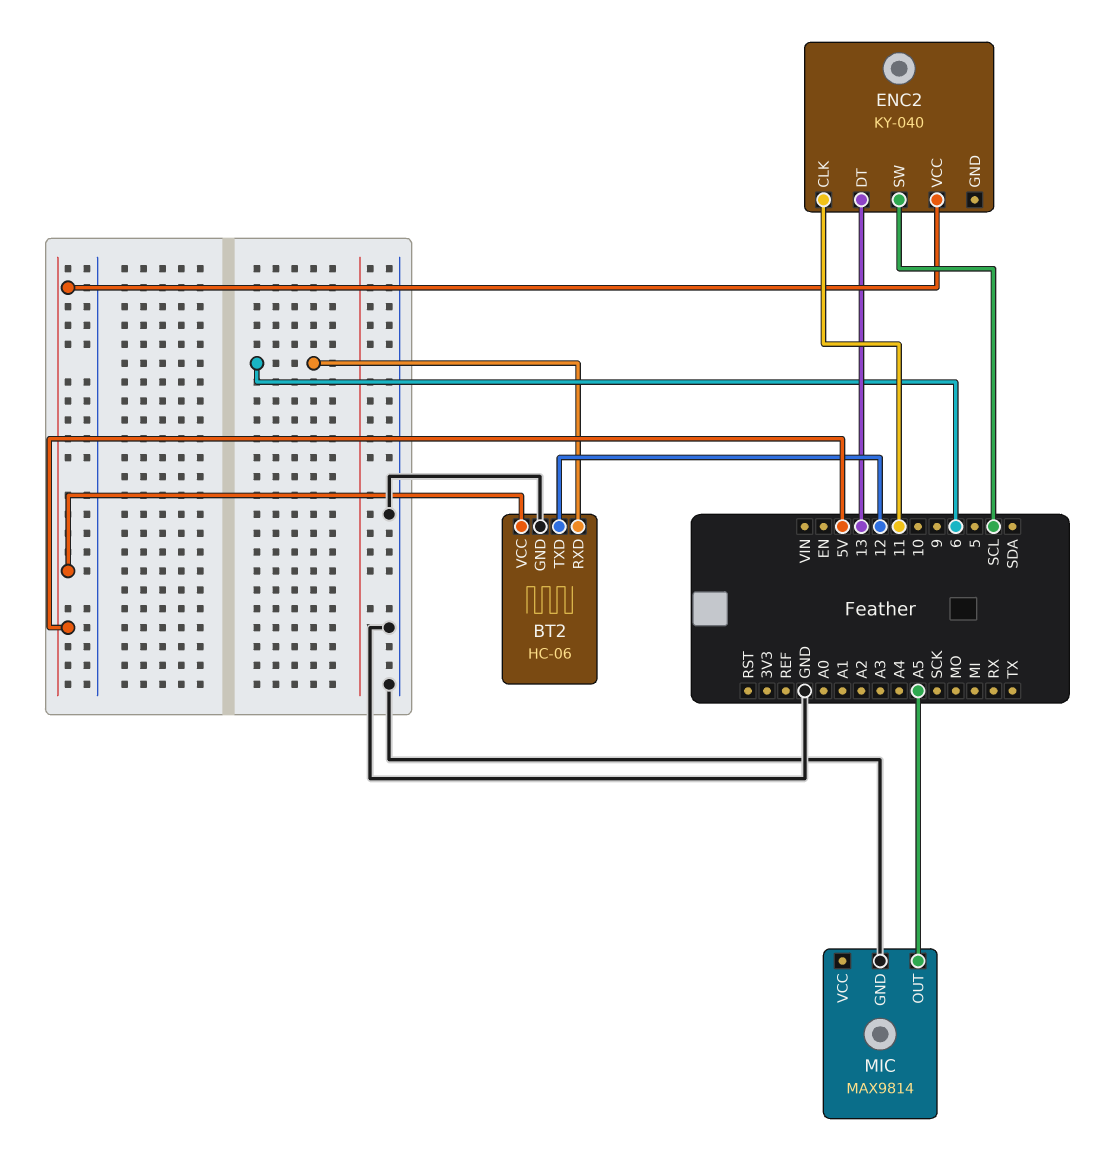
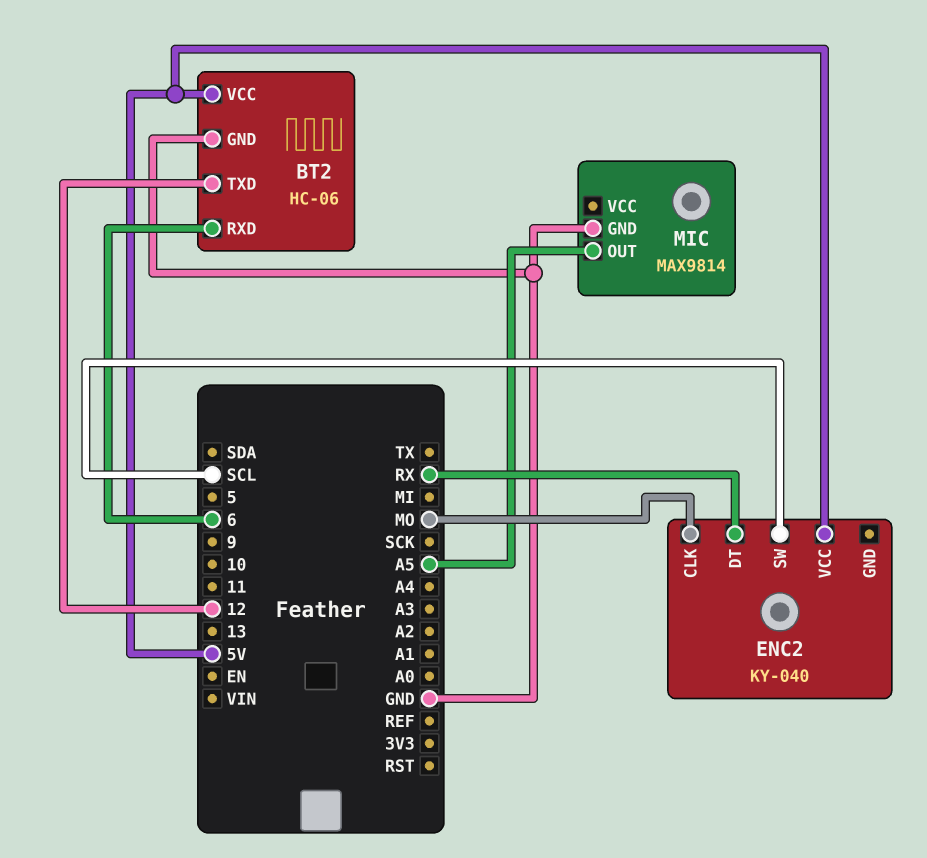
ENC2 pin CLK: 11 -> MO
ENC2 pin DT: 13 -> RX

